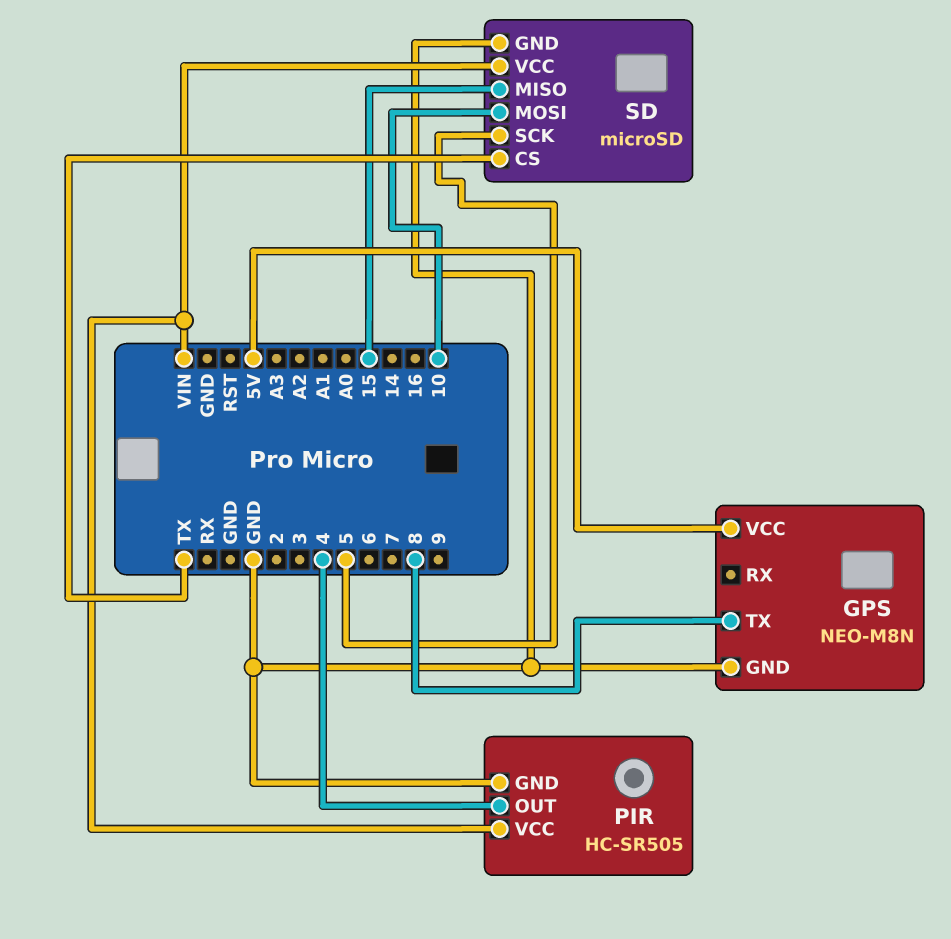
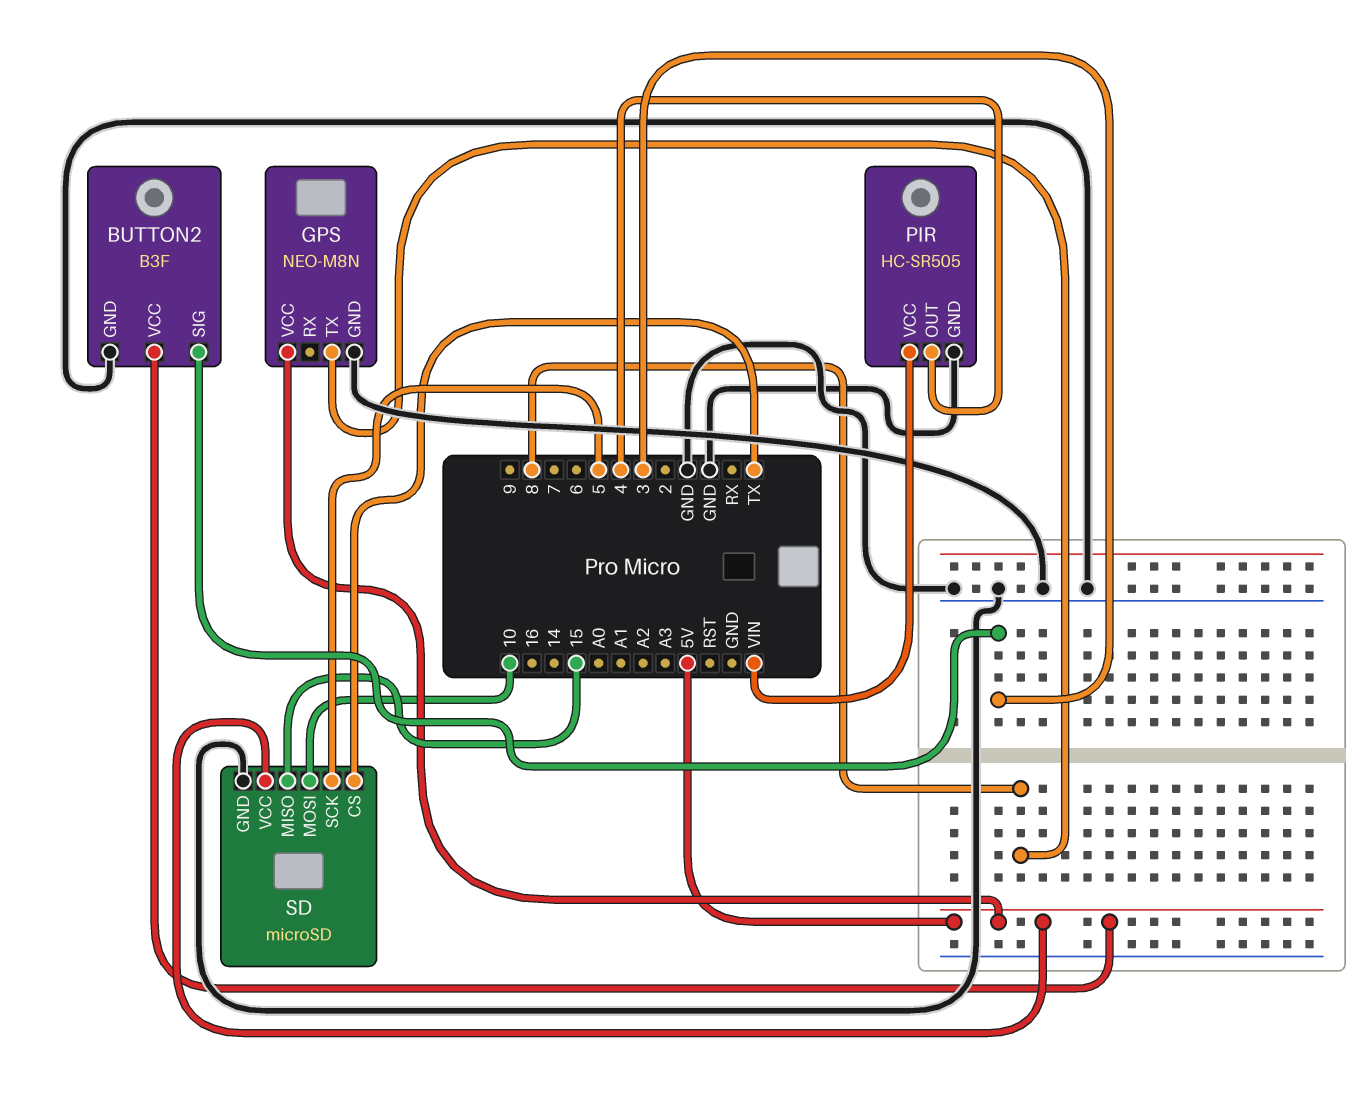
BUTTON2: none -> B3F
BUTTON2 pin GND: none -> GND
BUTTON2 pin SIG: none -> 3
BUTTON2 pin VCC: none -> 5V
SD pin VCC: VIN -> 5V

